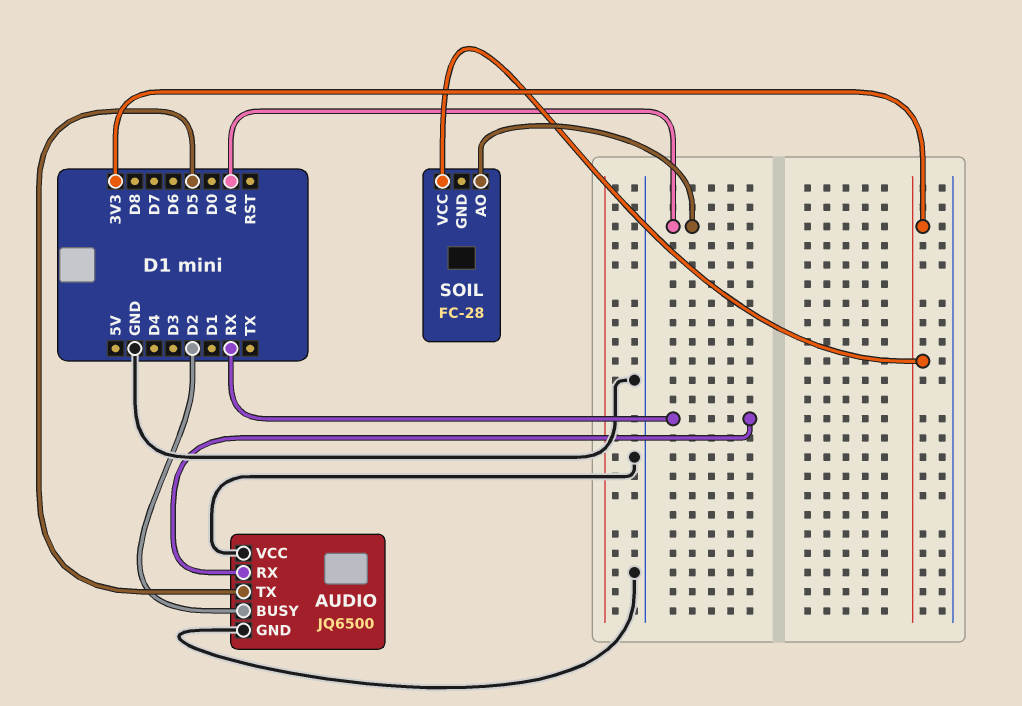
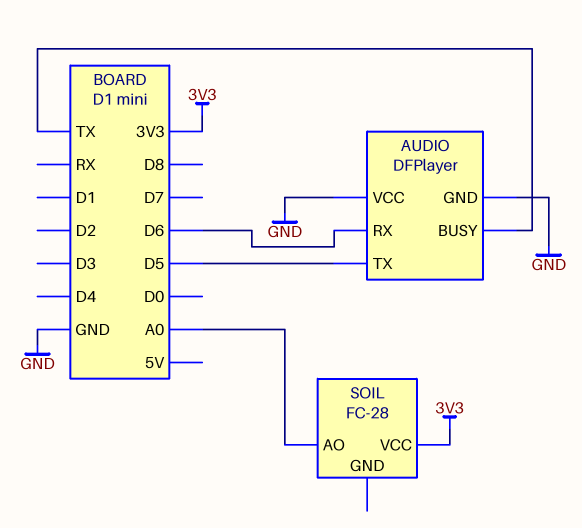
AUDIO: JQ6500 -> DFPlayer
AUDIO pin BUSY: D2 -> TX
AUDIO pin RX: RX -> D6

